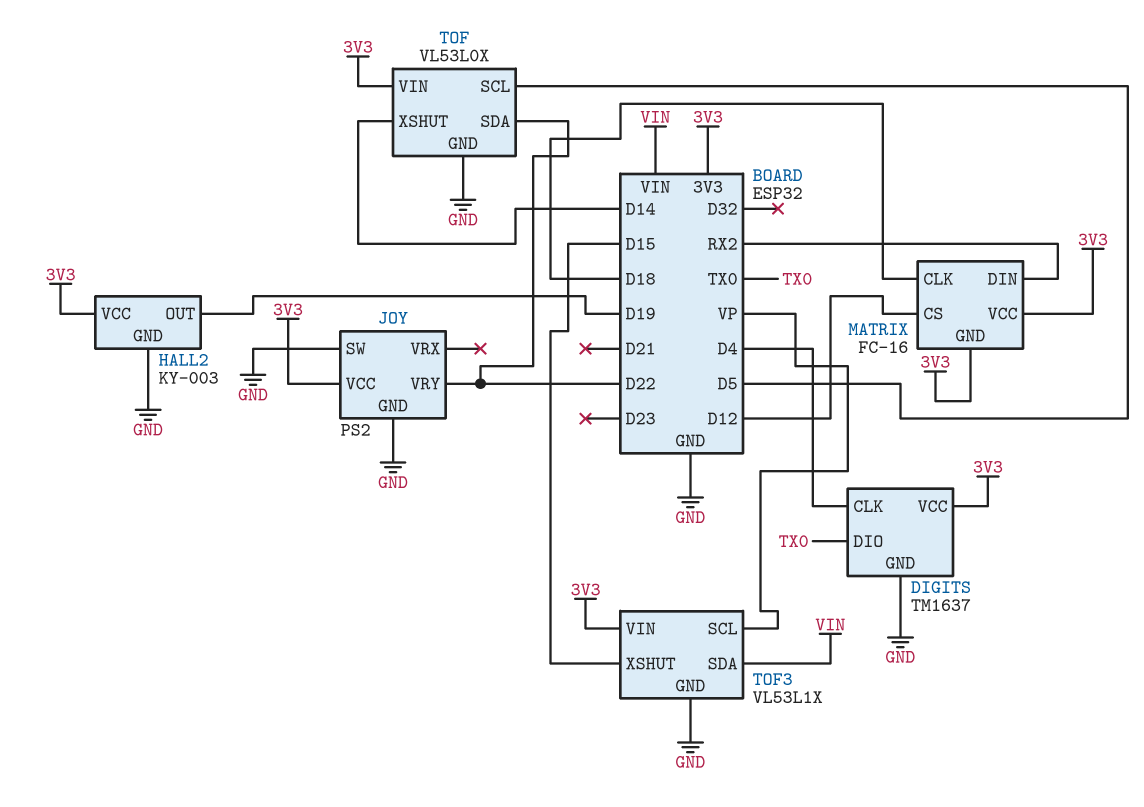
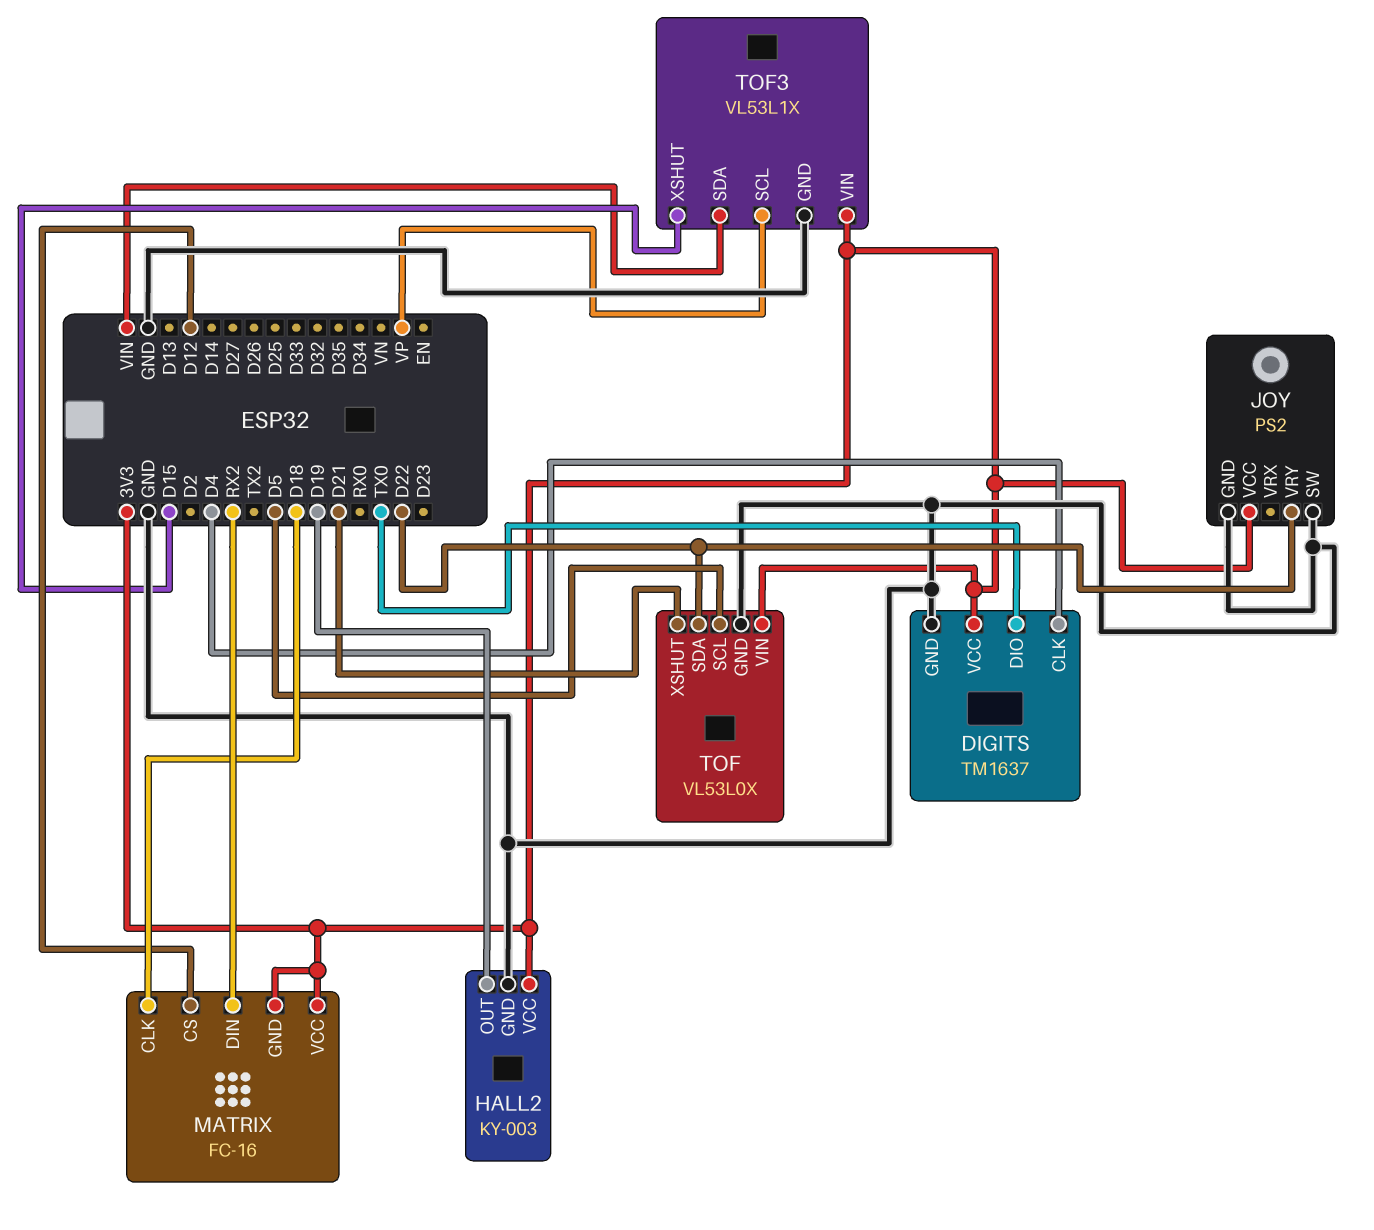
TOF pin XSHUT: D14 -> D21

